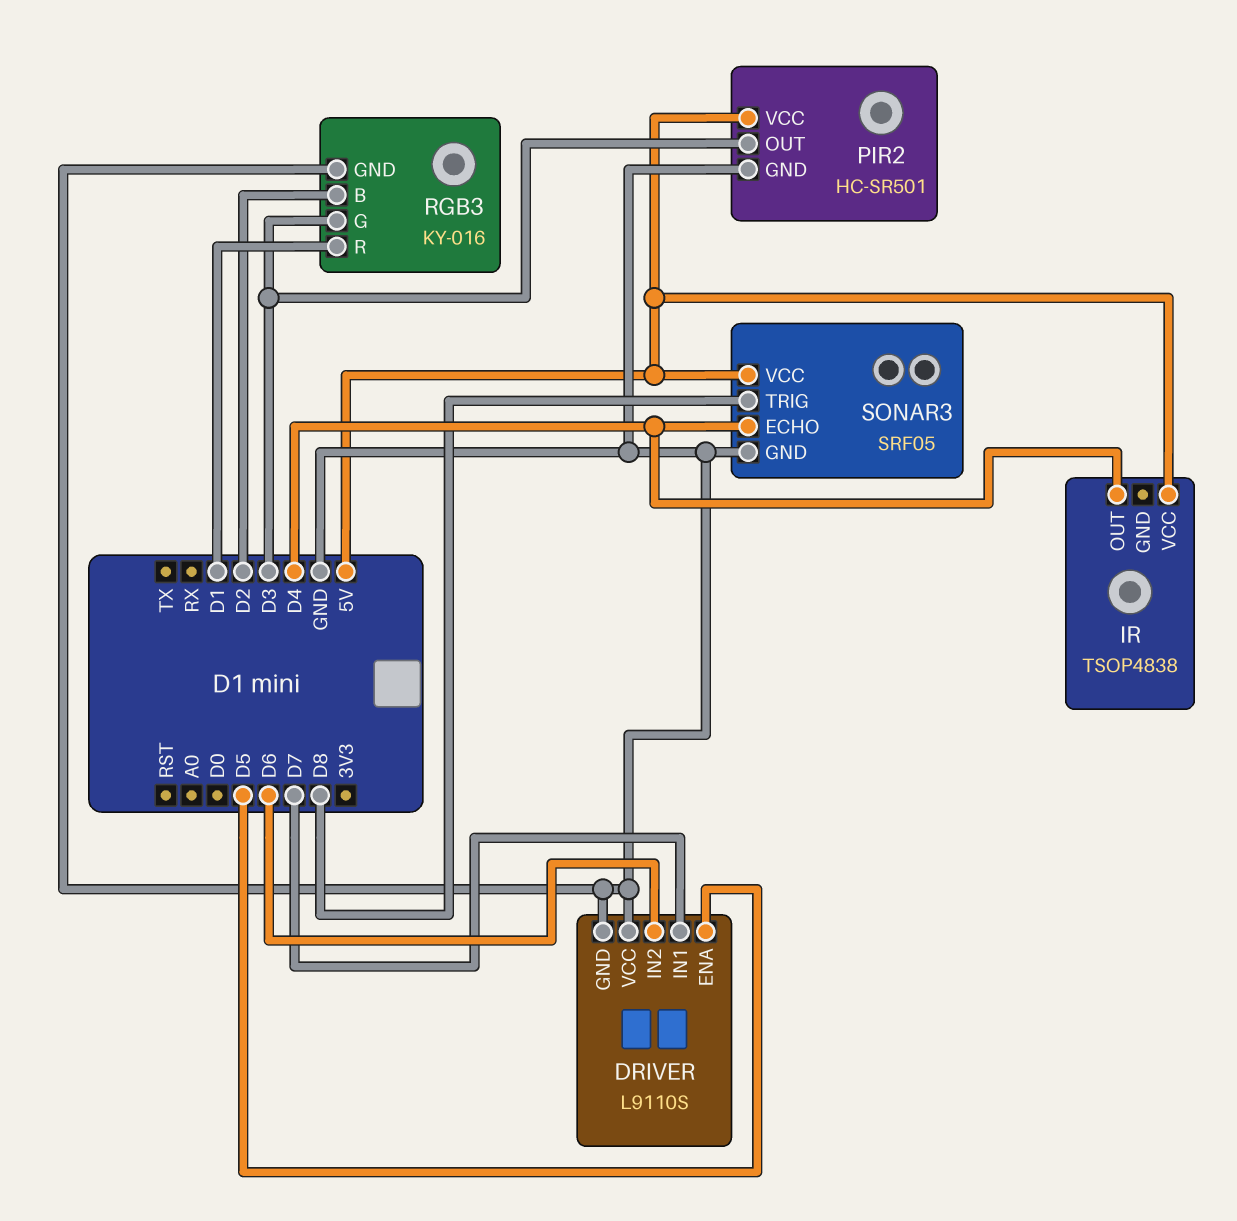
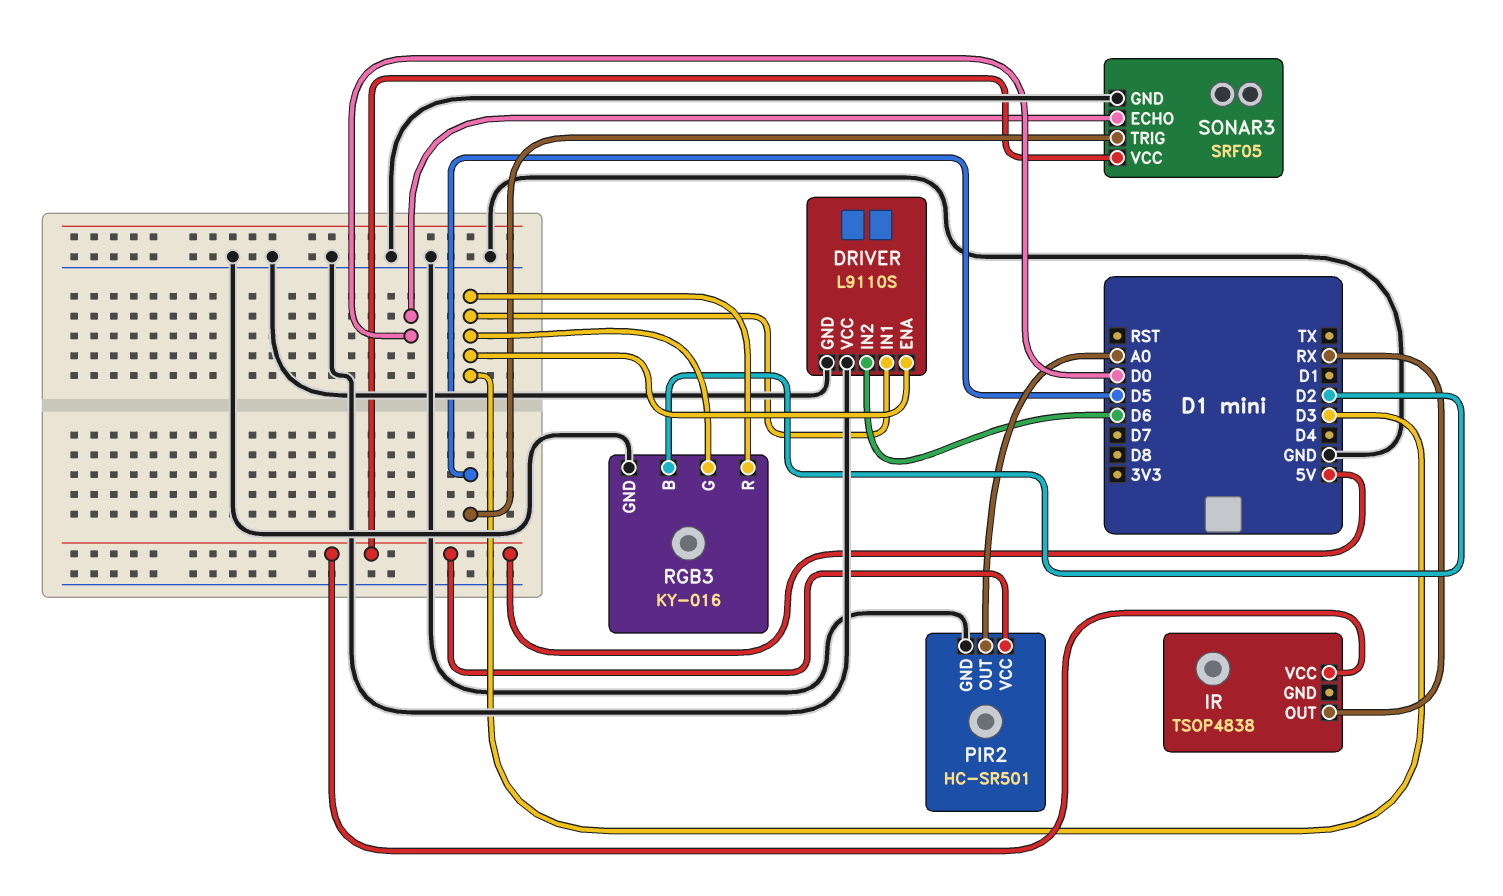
DRIVER pin ENA: D5 -> D3
DRIVER pin IN1: D7 -> D3
IR pin OUT: D4 -> RX
PIR2 pin OUT: D3 -> A0
RGB3 pin R: D1 -> D3
SONAR3 pin ECHO: D4 -> D0
SONAR3 pin TRIG: D8 -> D5

